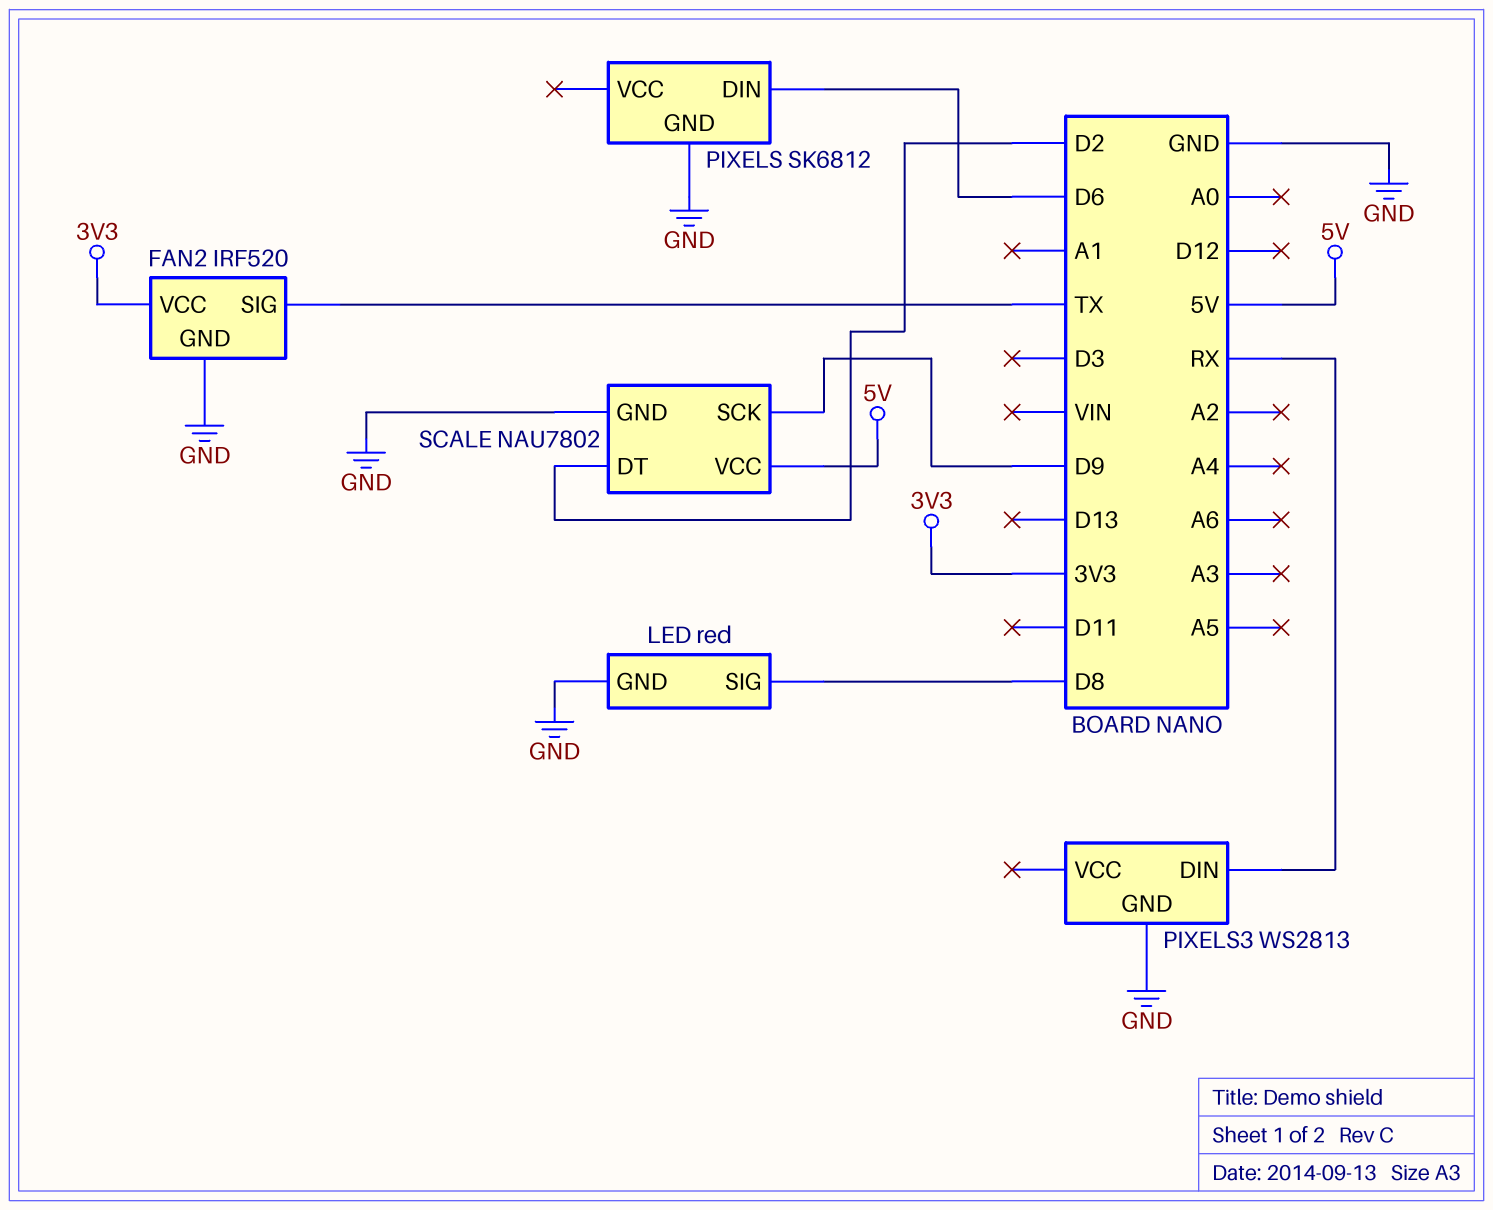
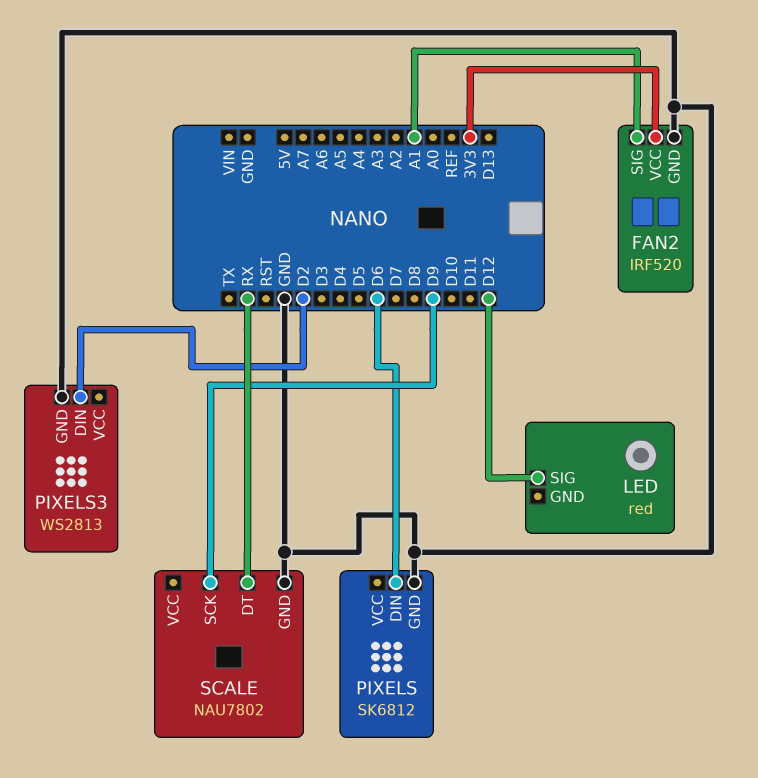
FAN2 pin SIG: TX -> A1
LED pin GND: GND -> none
LED pin SIG: D8 -> D12
PIXELS3 pin DIN: RX -> D2
SCALE pin DT: D2 -> RX
SCALE pin VCC: 5V -> none

